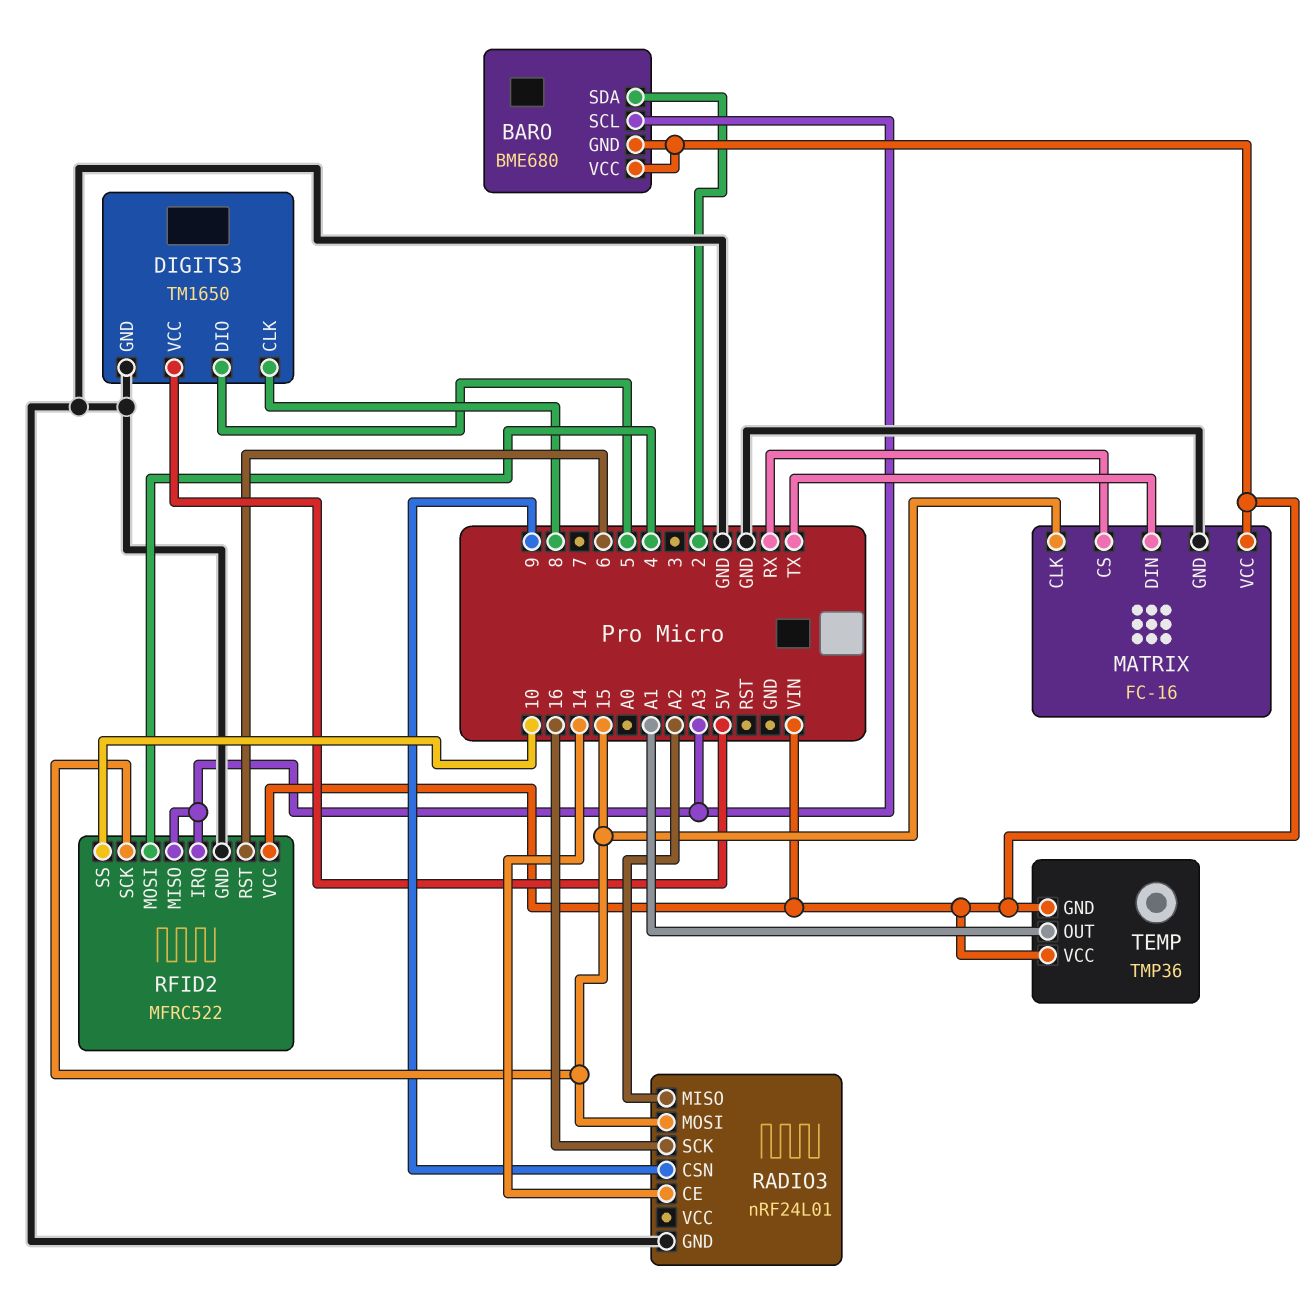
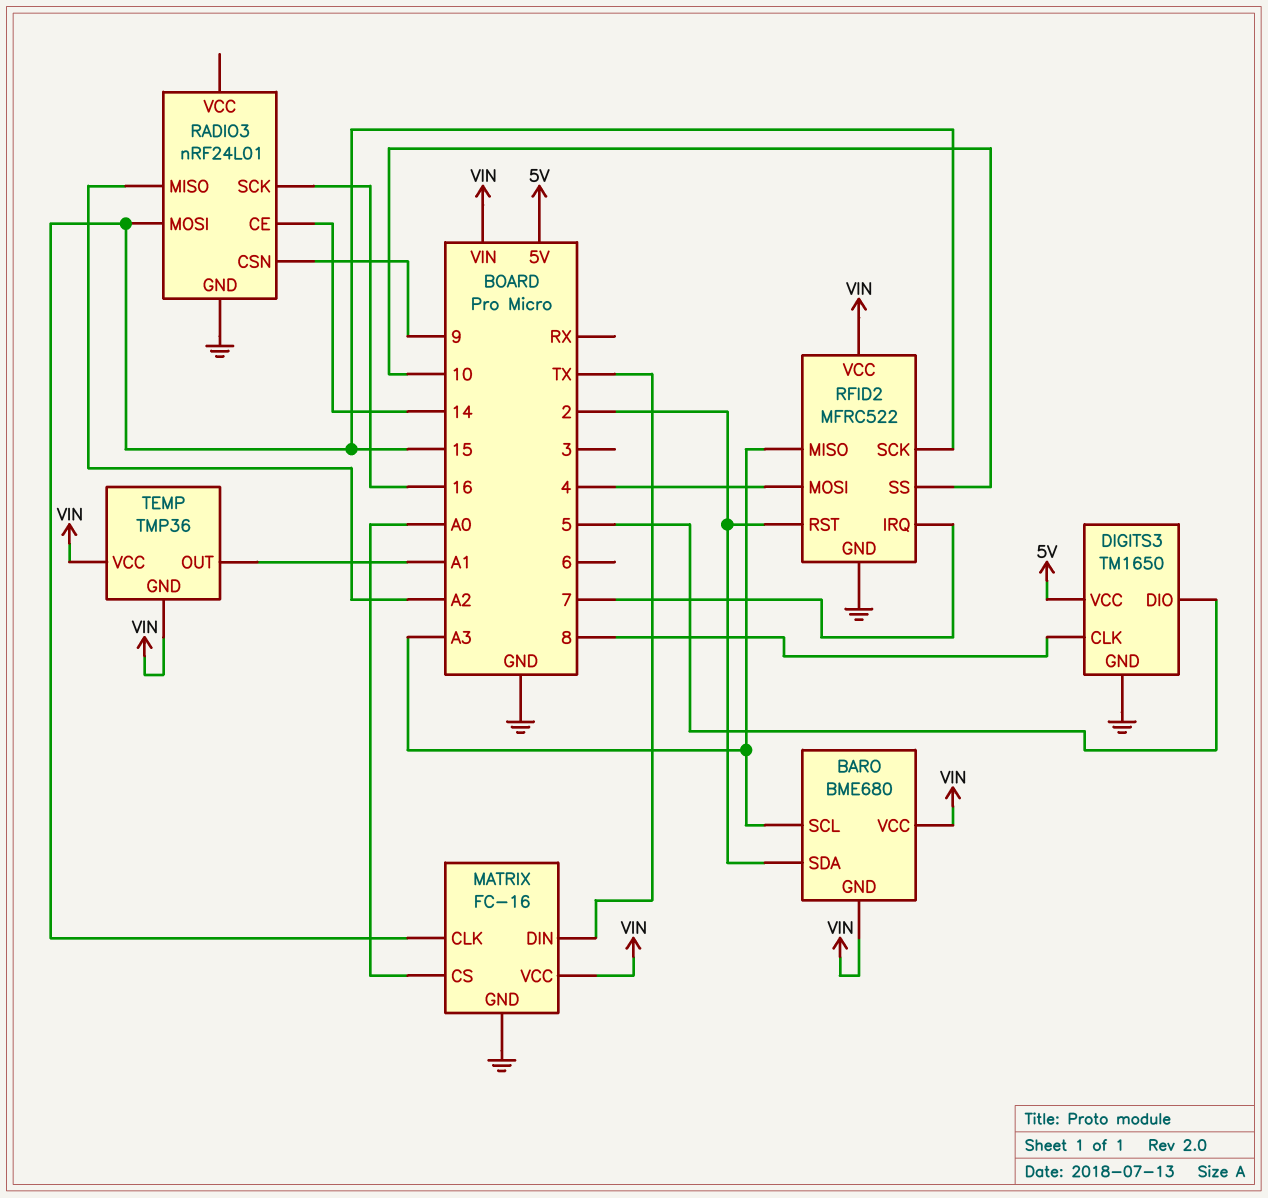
MATRIX pin CS: RX -> A0
RFID2 pin IRQ: A3 -> 7
RFID2 pin RST: 6 -> 2

